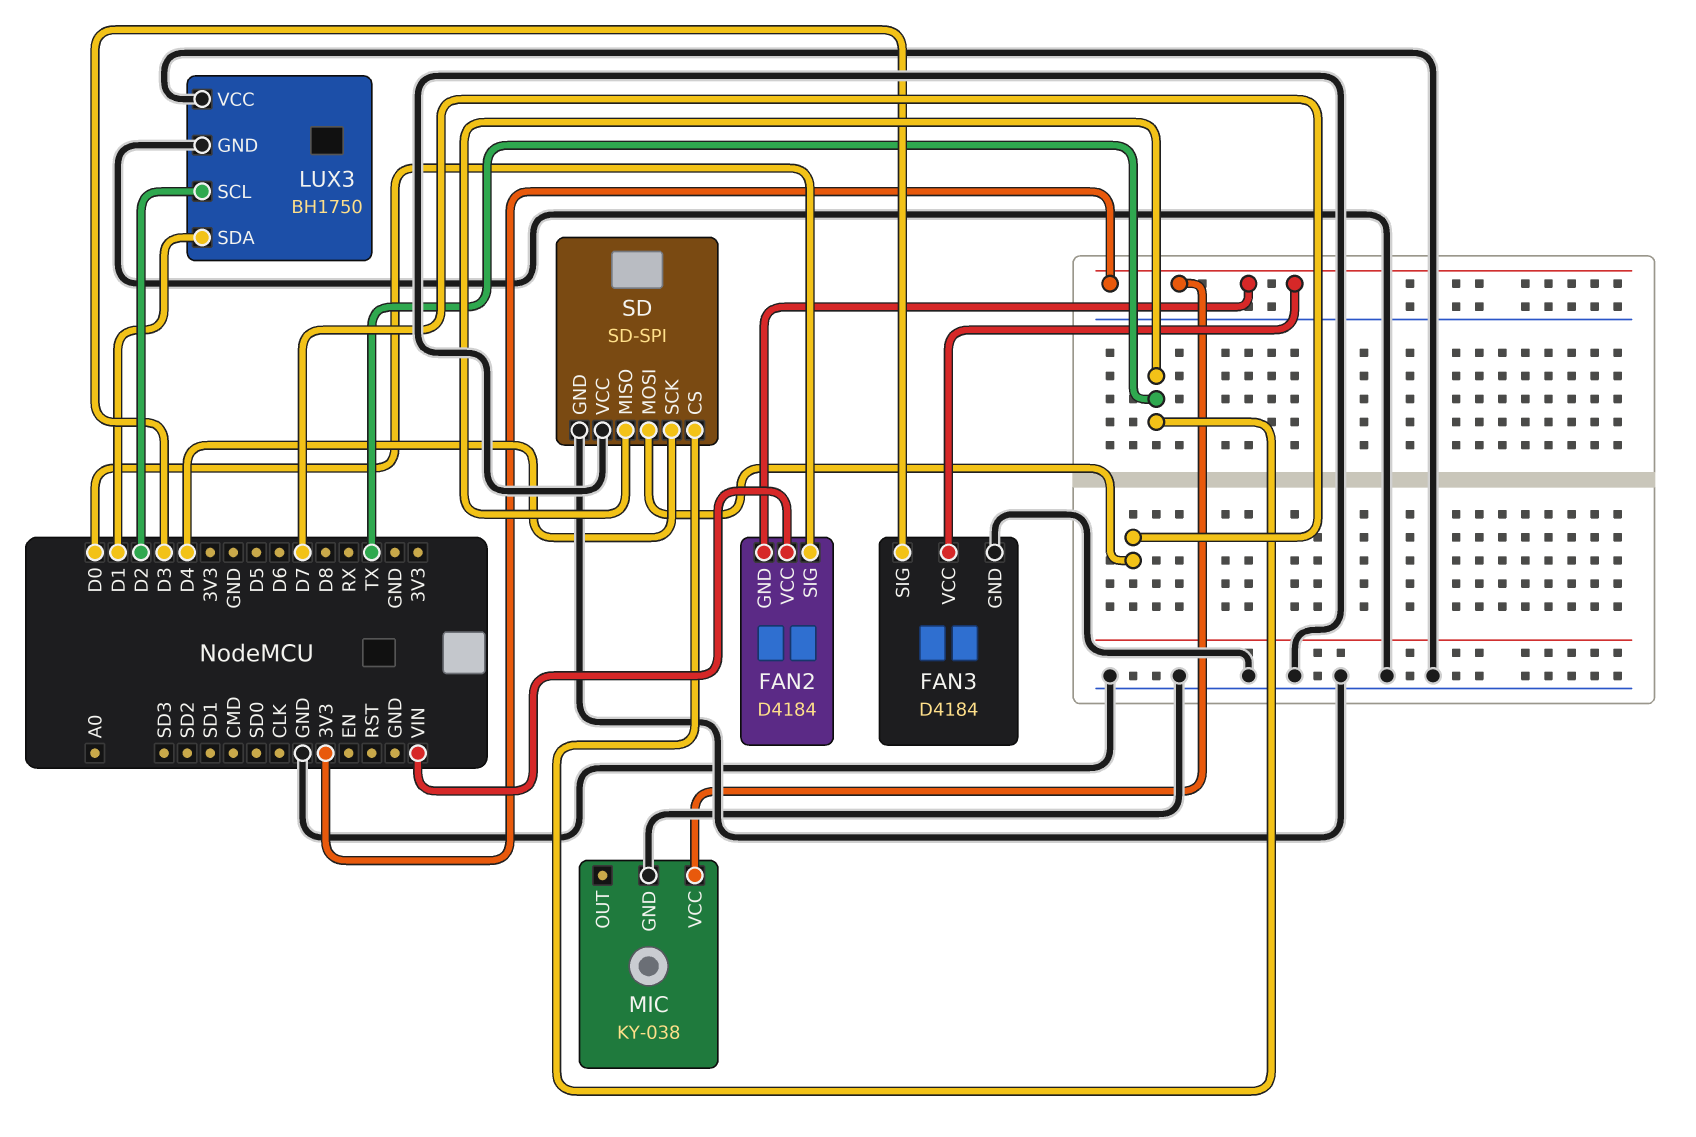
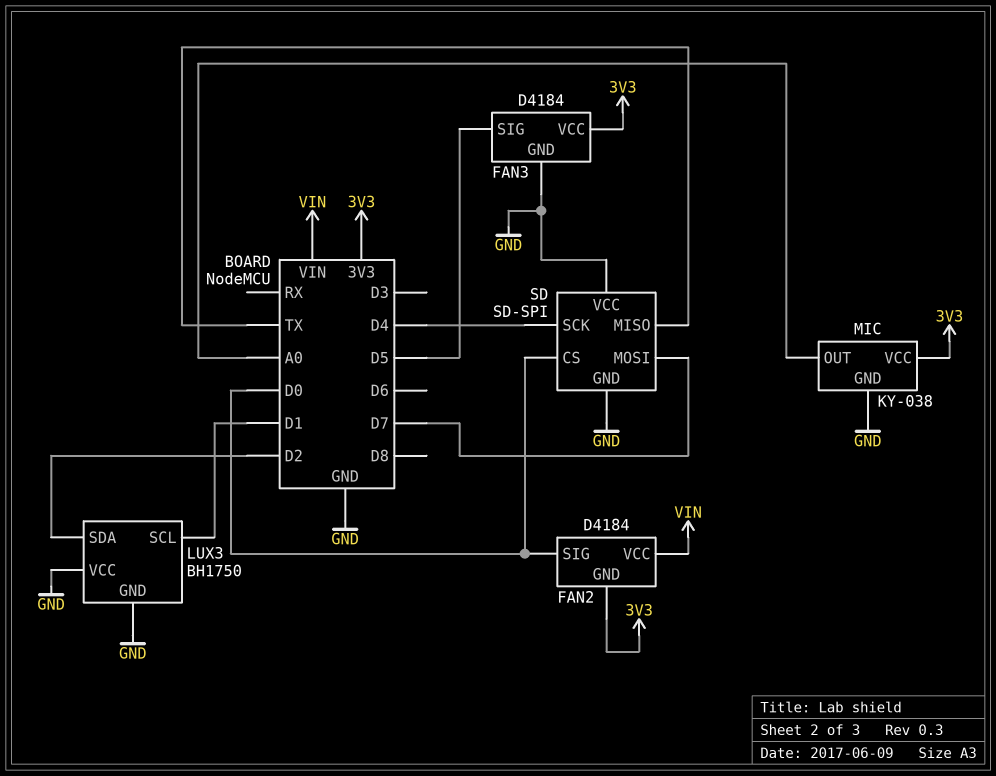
FAN3 pin SIG: D3 -> D5
LUX3 pin SCL: D2 -> D1
LUX3 pin SDA: D1 -> D2
MIC pin OUT: none -> A0
SD pin CS: TX -> D0

